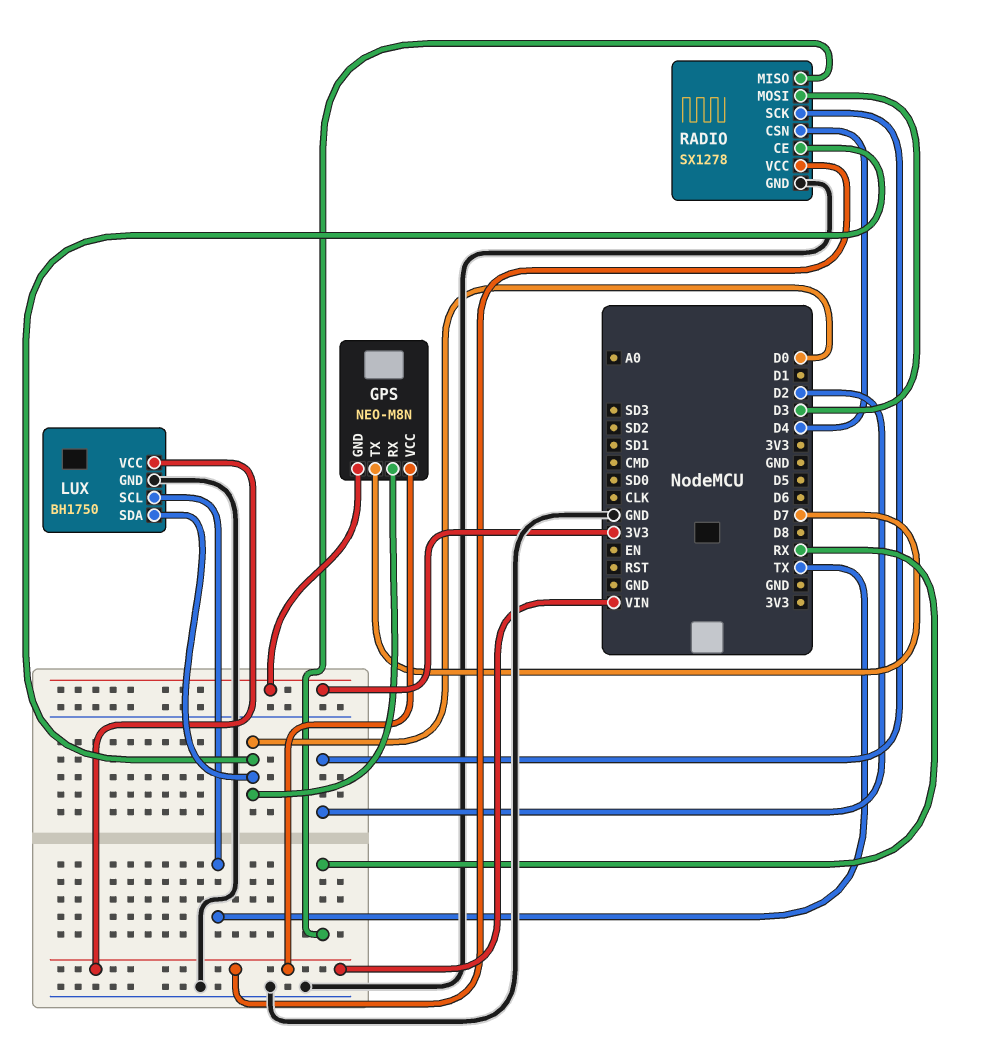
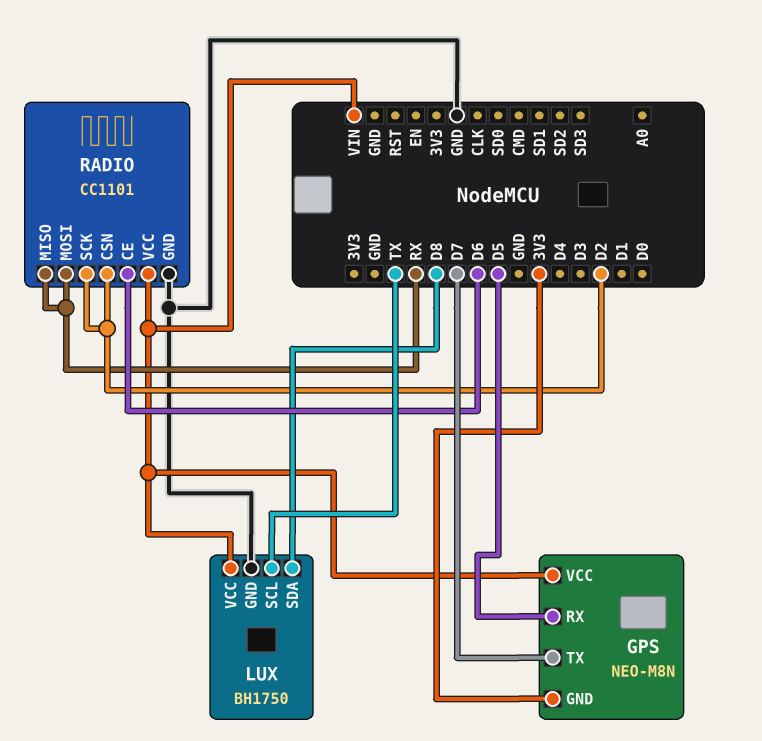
GPS pin RX: D0 -> D5
LUX pin SDA: D0 -> D8
RADIO: SX1278 -> CC1101
RADIO pin CE: D0 -> D6
RADIO pin CSN: D4 -> D2
RADIO pin MOSI: D3 -> RX

